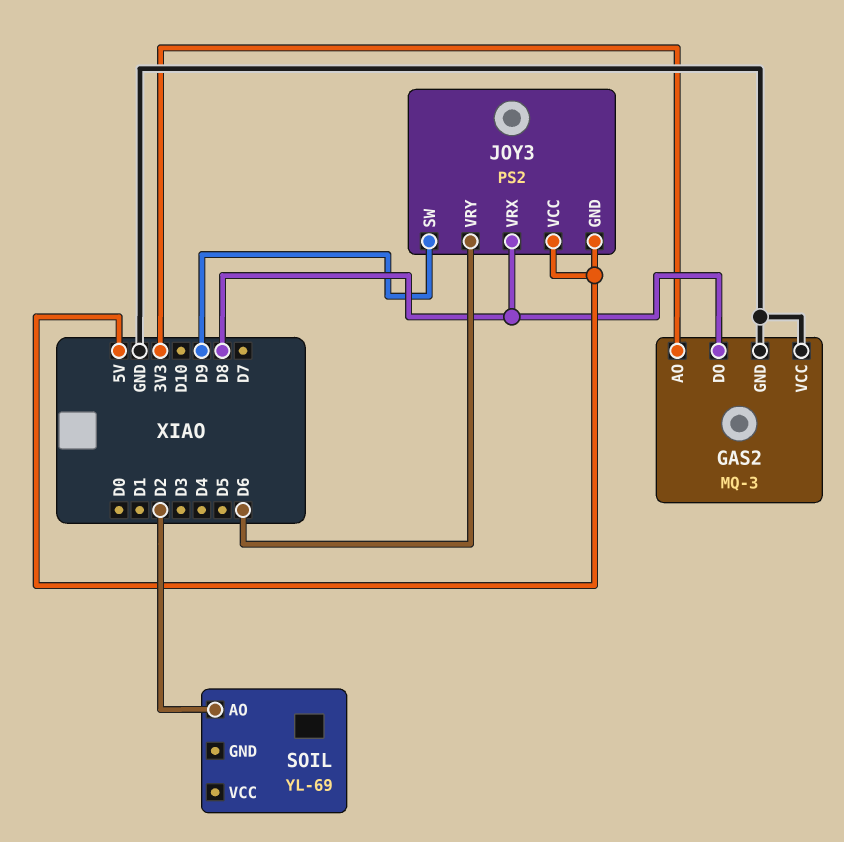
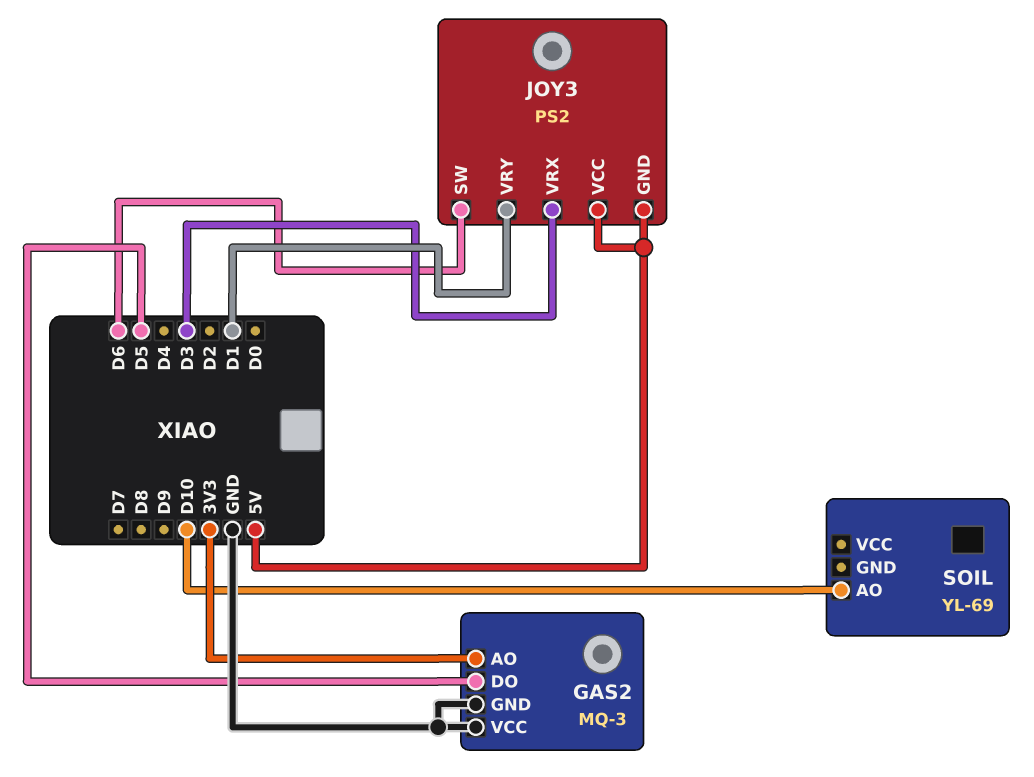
GAS2 pin DO: D8 -> D5
JOY3 pin SW: D9 -> D6
JOY3 pin VRX: D8 -> D3
JOY3 pin VRY: D6 -> D1
SOIL pin AO: D2 -> D10

